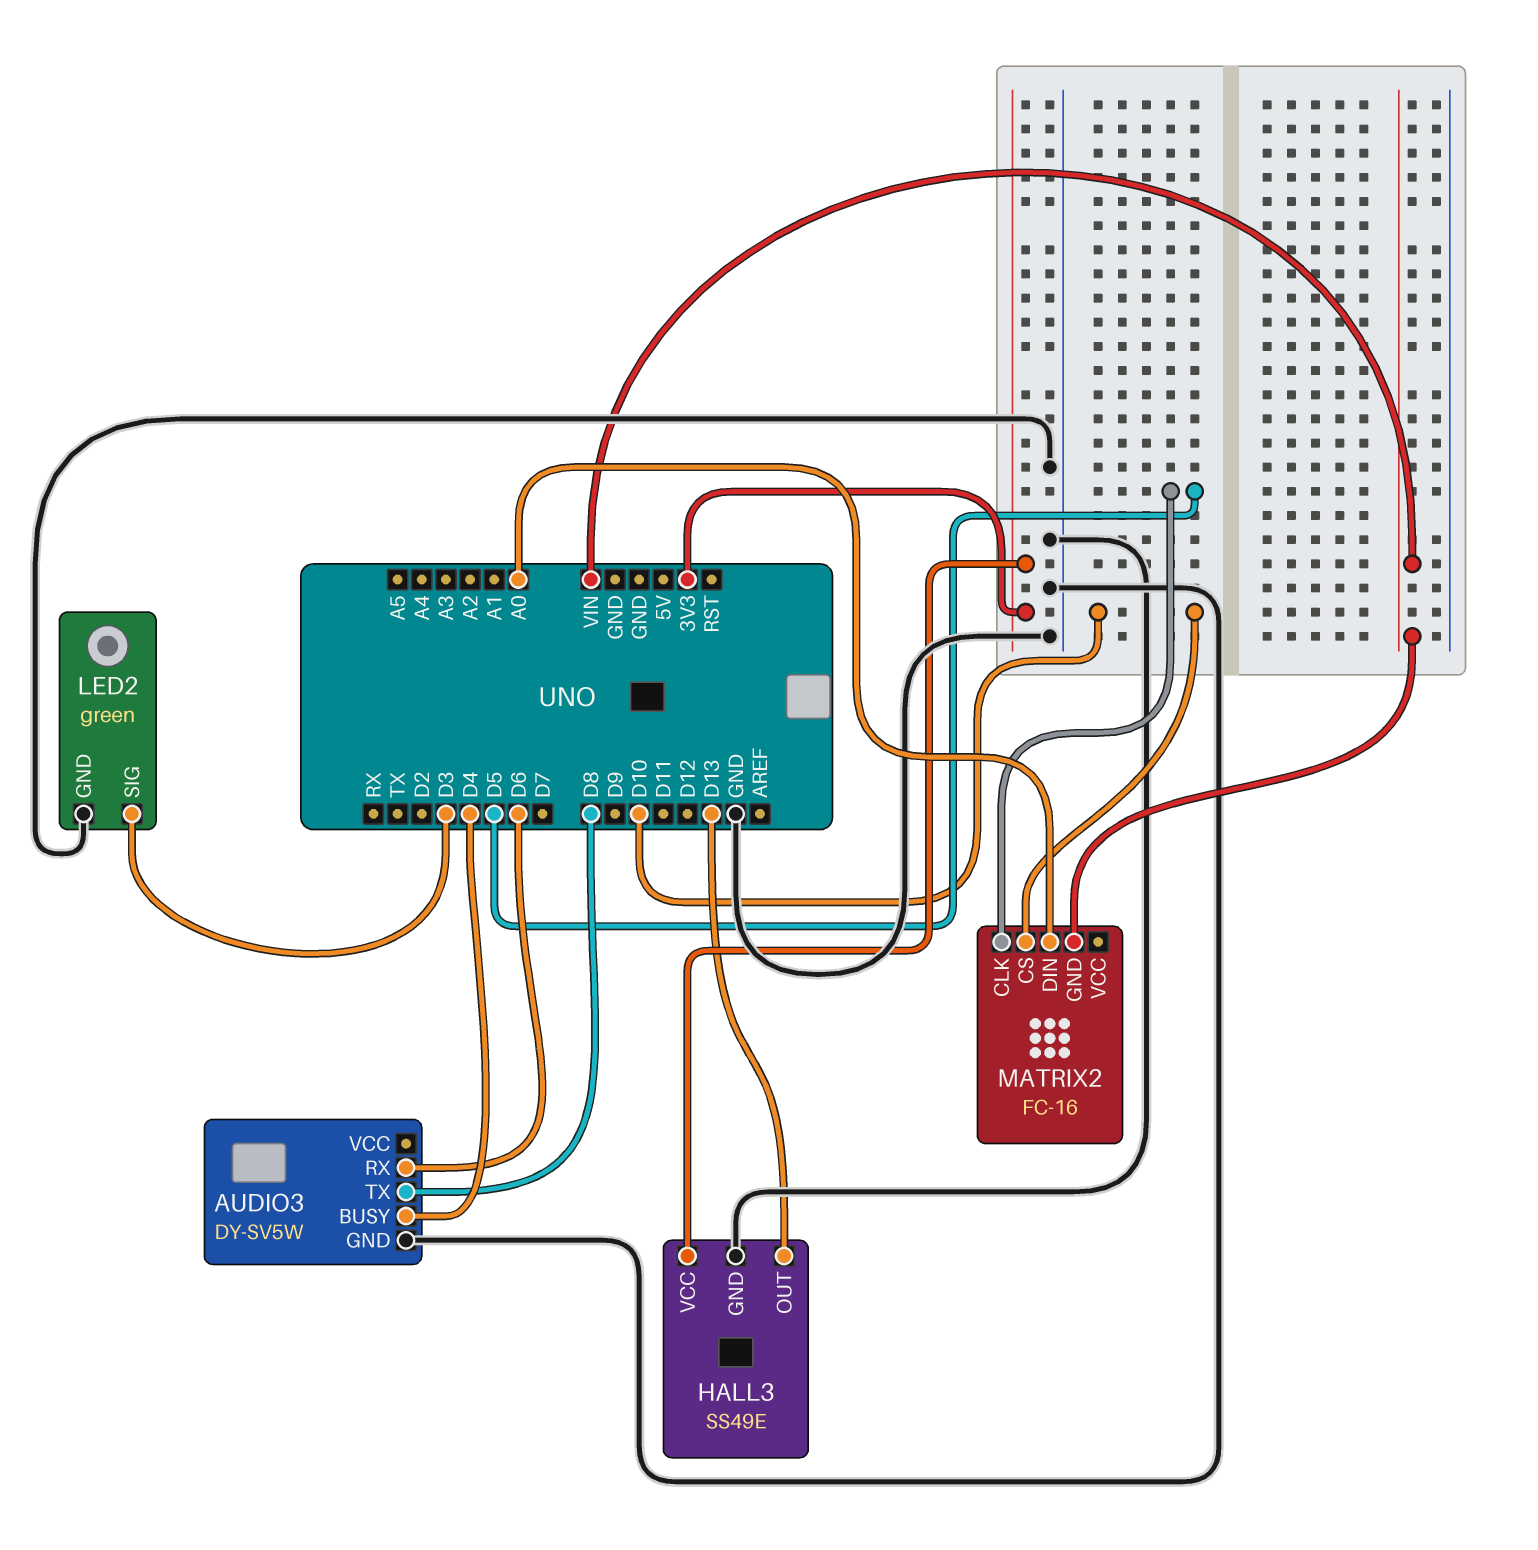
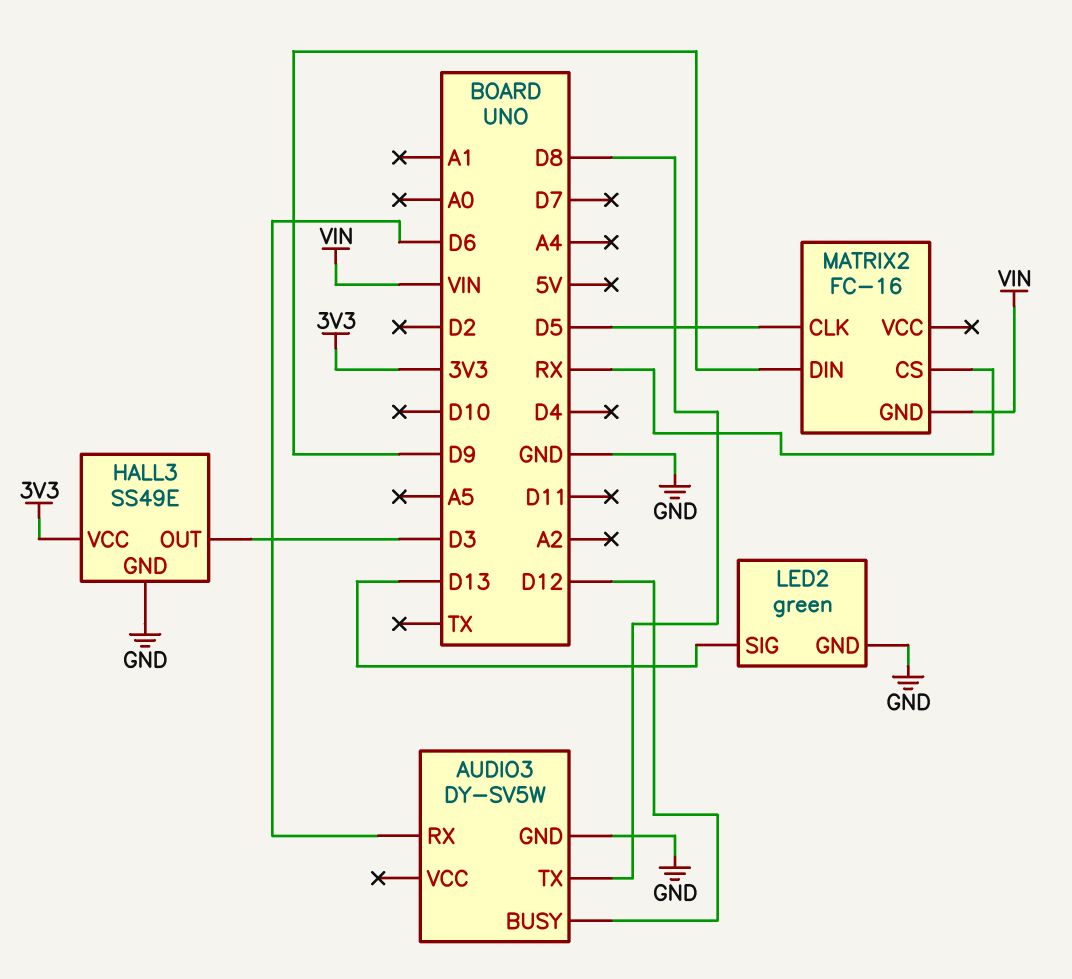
AUDIO3 pin BUSY: D4 -> D12
HALL3 pin OUT: D13 -> D3
LED2 pin SIG: D3 -> D13
MATRIX2 pin CS: D10 -> RX
MATRIX2 pin DIN: A0 -> D9

